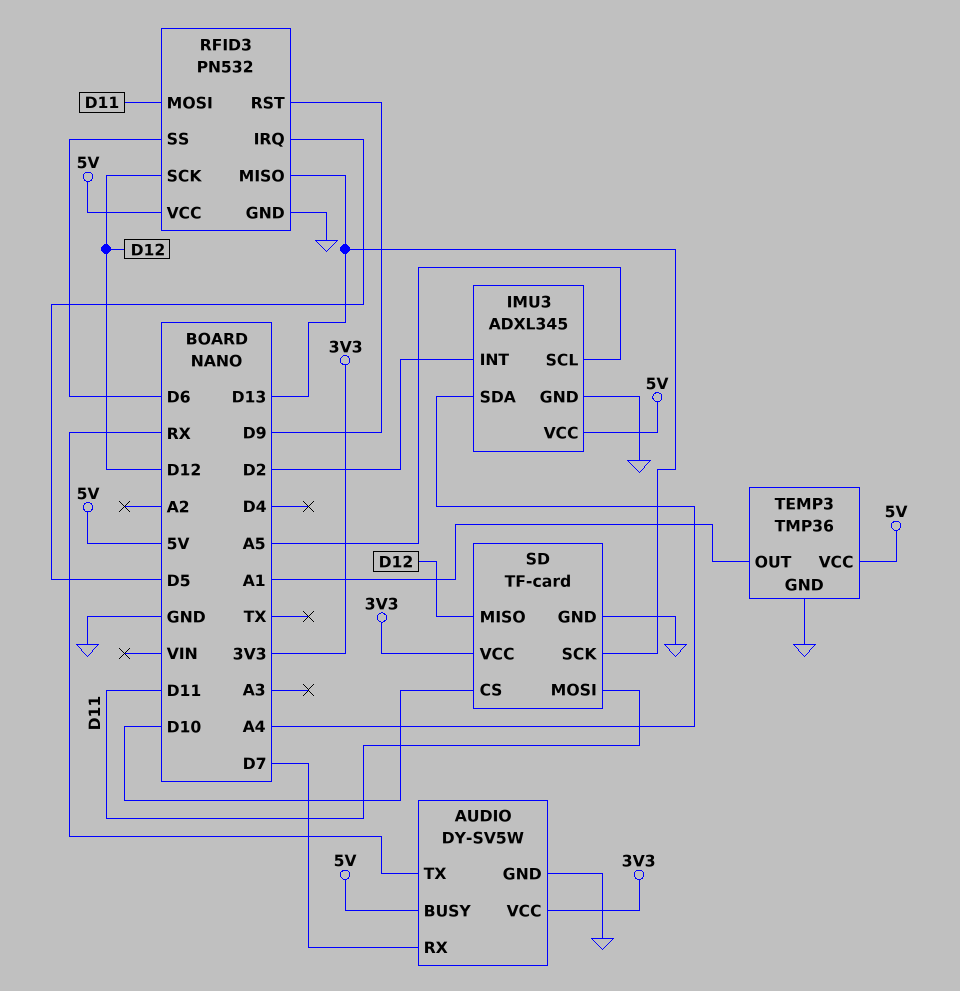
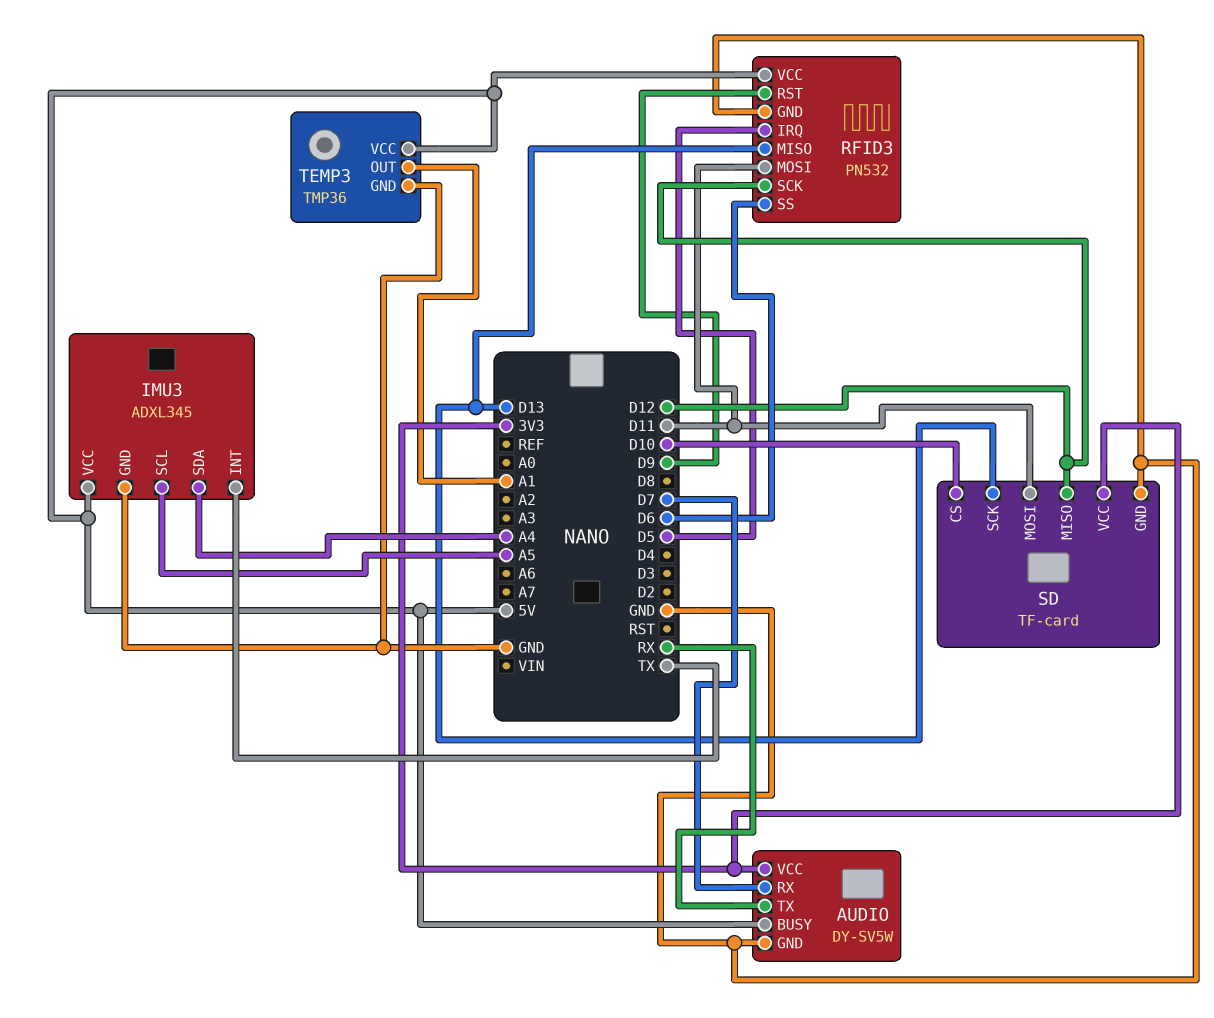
IMU3 pin INT: D2 -> TX

